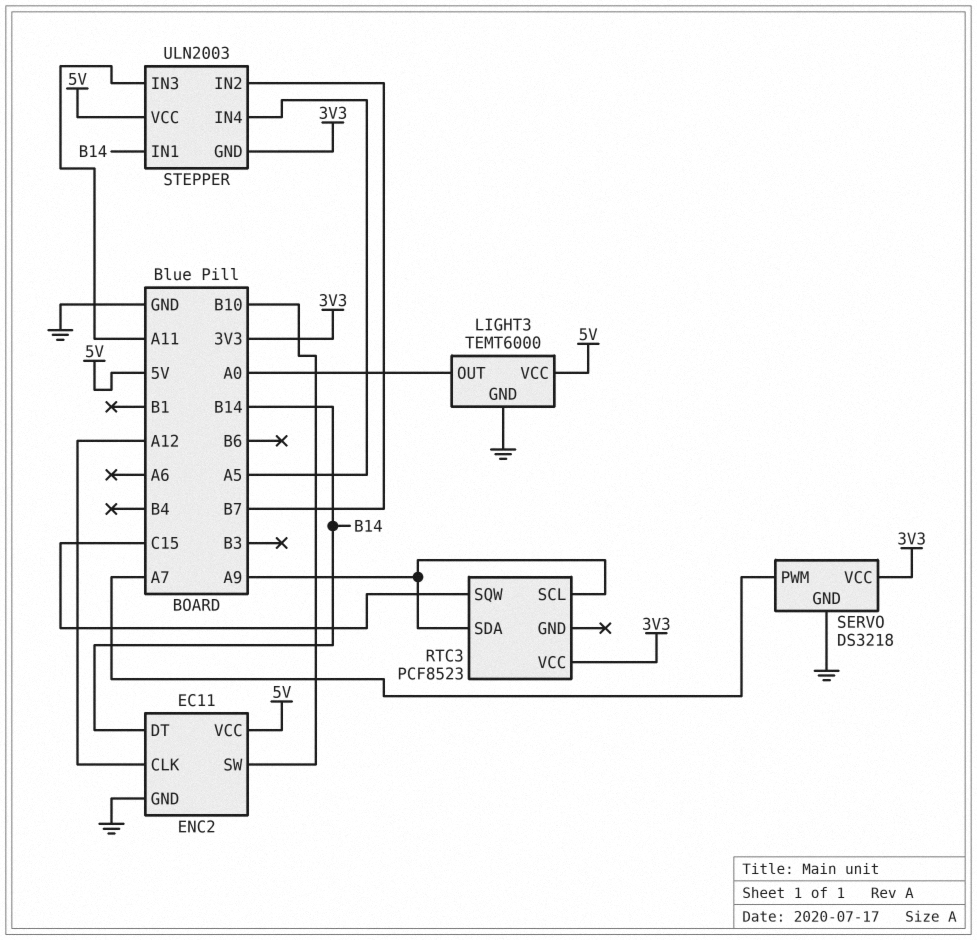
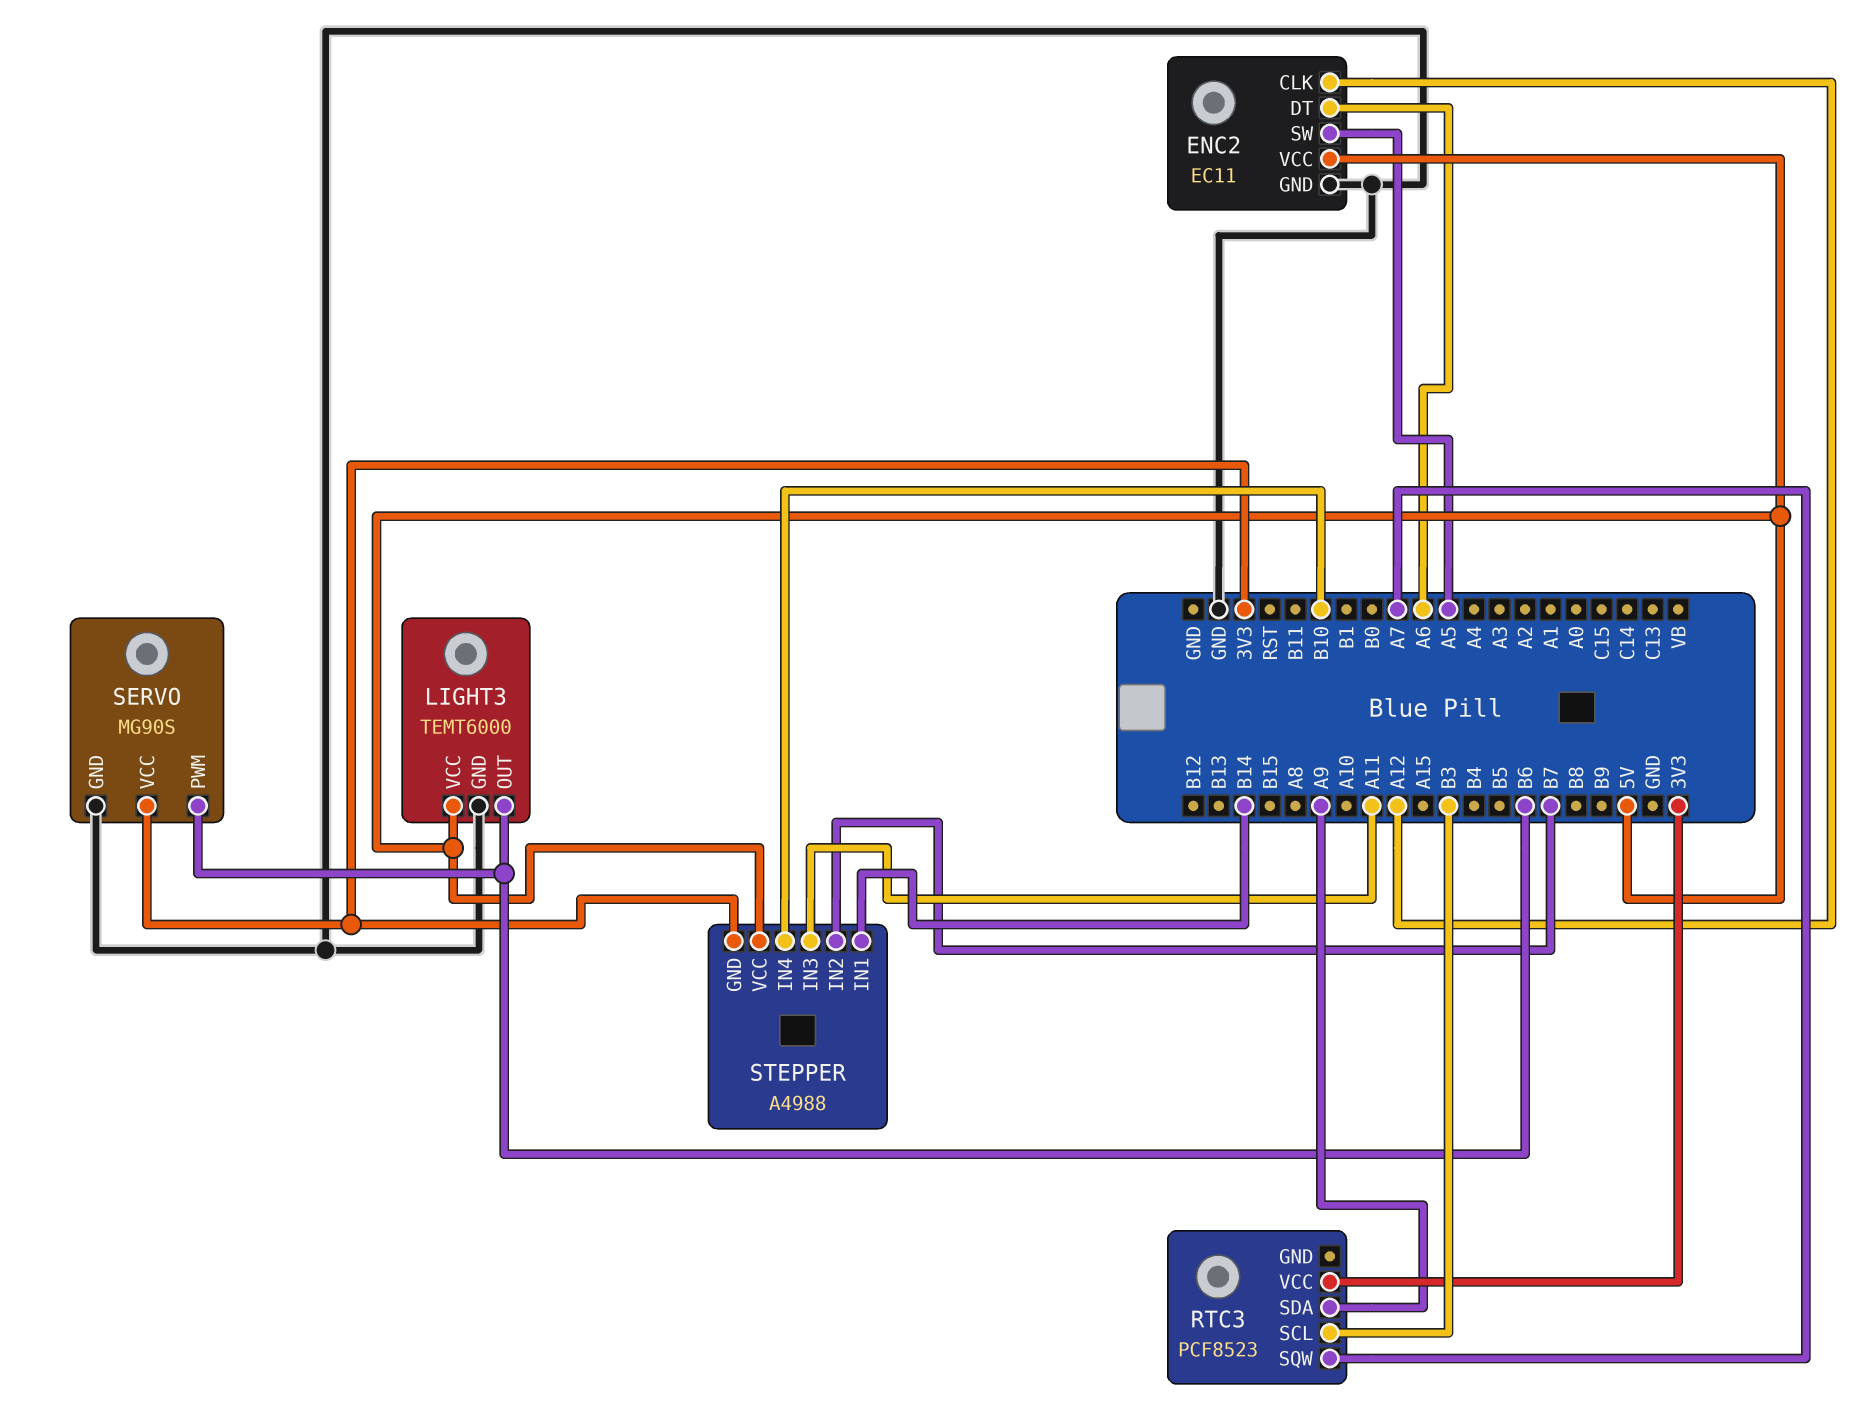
ENC2 pin DT: B14 -> A6
ENC2 pin SW: B10 -> A5
LIGHT3 pin OUT: A0 -> B6
RTC3 pin SCL: A9 -> B3
RTC3 pin SQW: C15 -> A7
SERVO: DS3218 -> MG90S
SERVO pin PWM: A7 -> B6
STEPPER: ULN2003 -> A4988
STEPPER pin IN4: A5 -> B10

